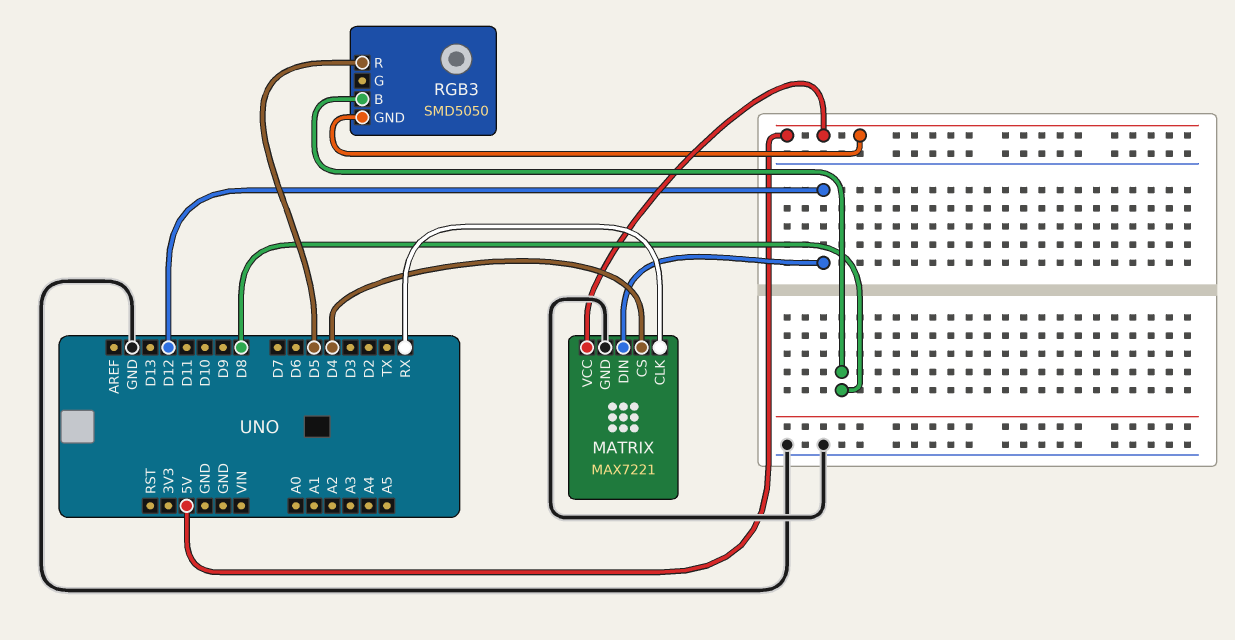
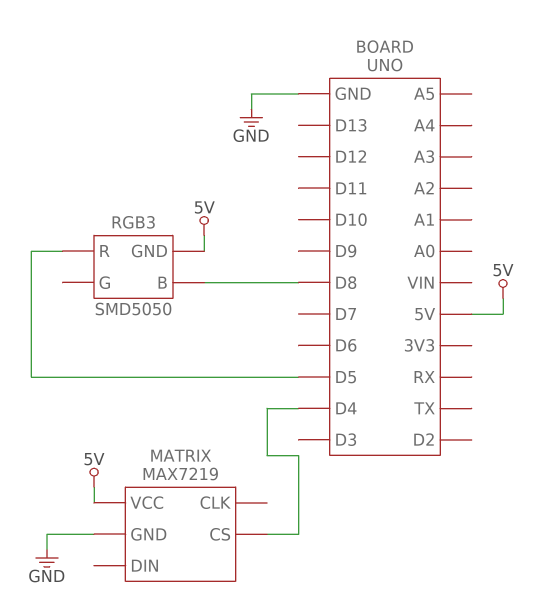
MATRIX: MAX7221 -> MAX7219
MATRIX pin CLK: RX -> none
MATRIX pin DIN: D12 -> none

